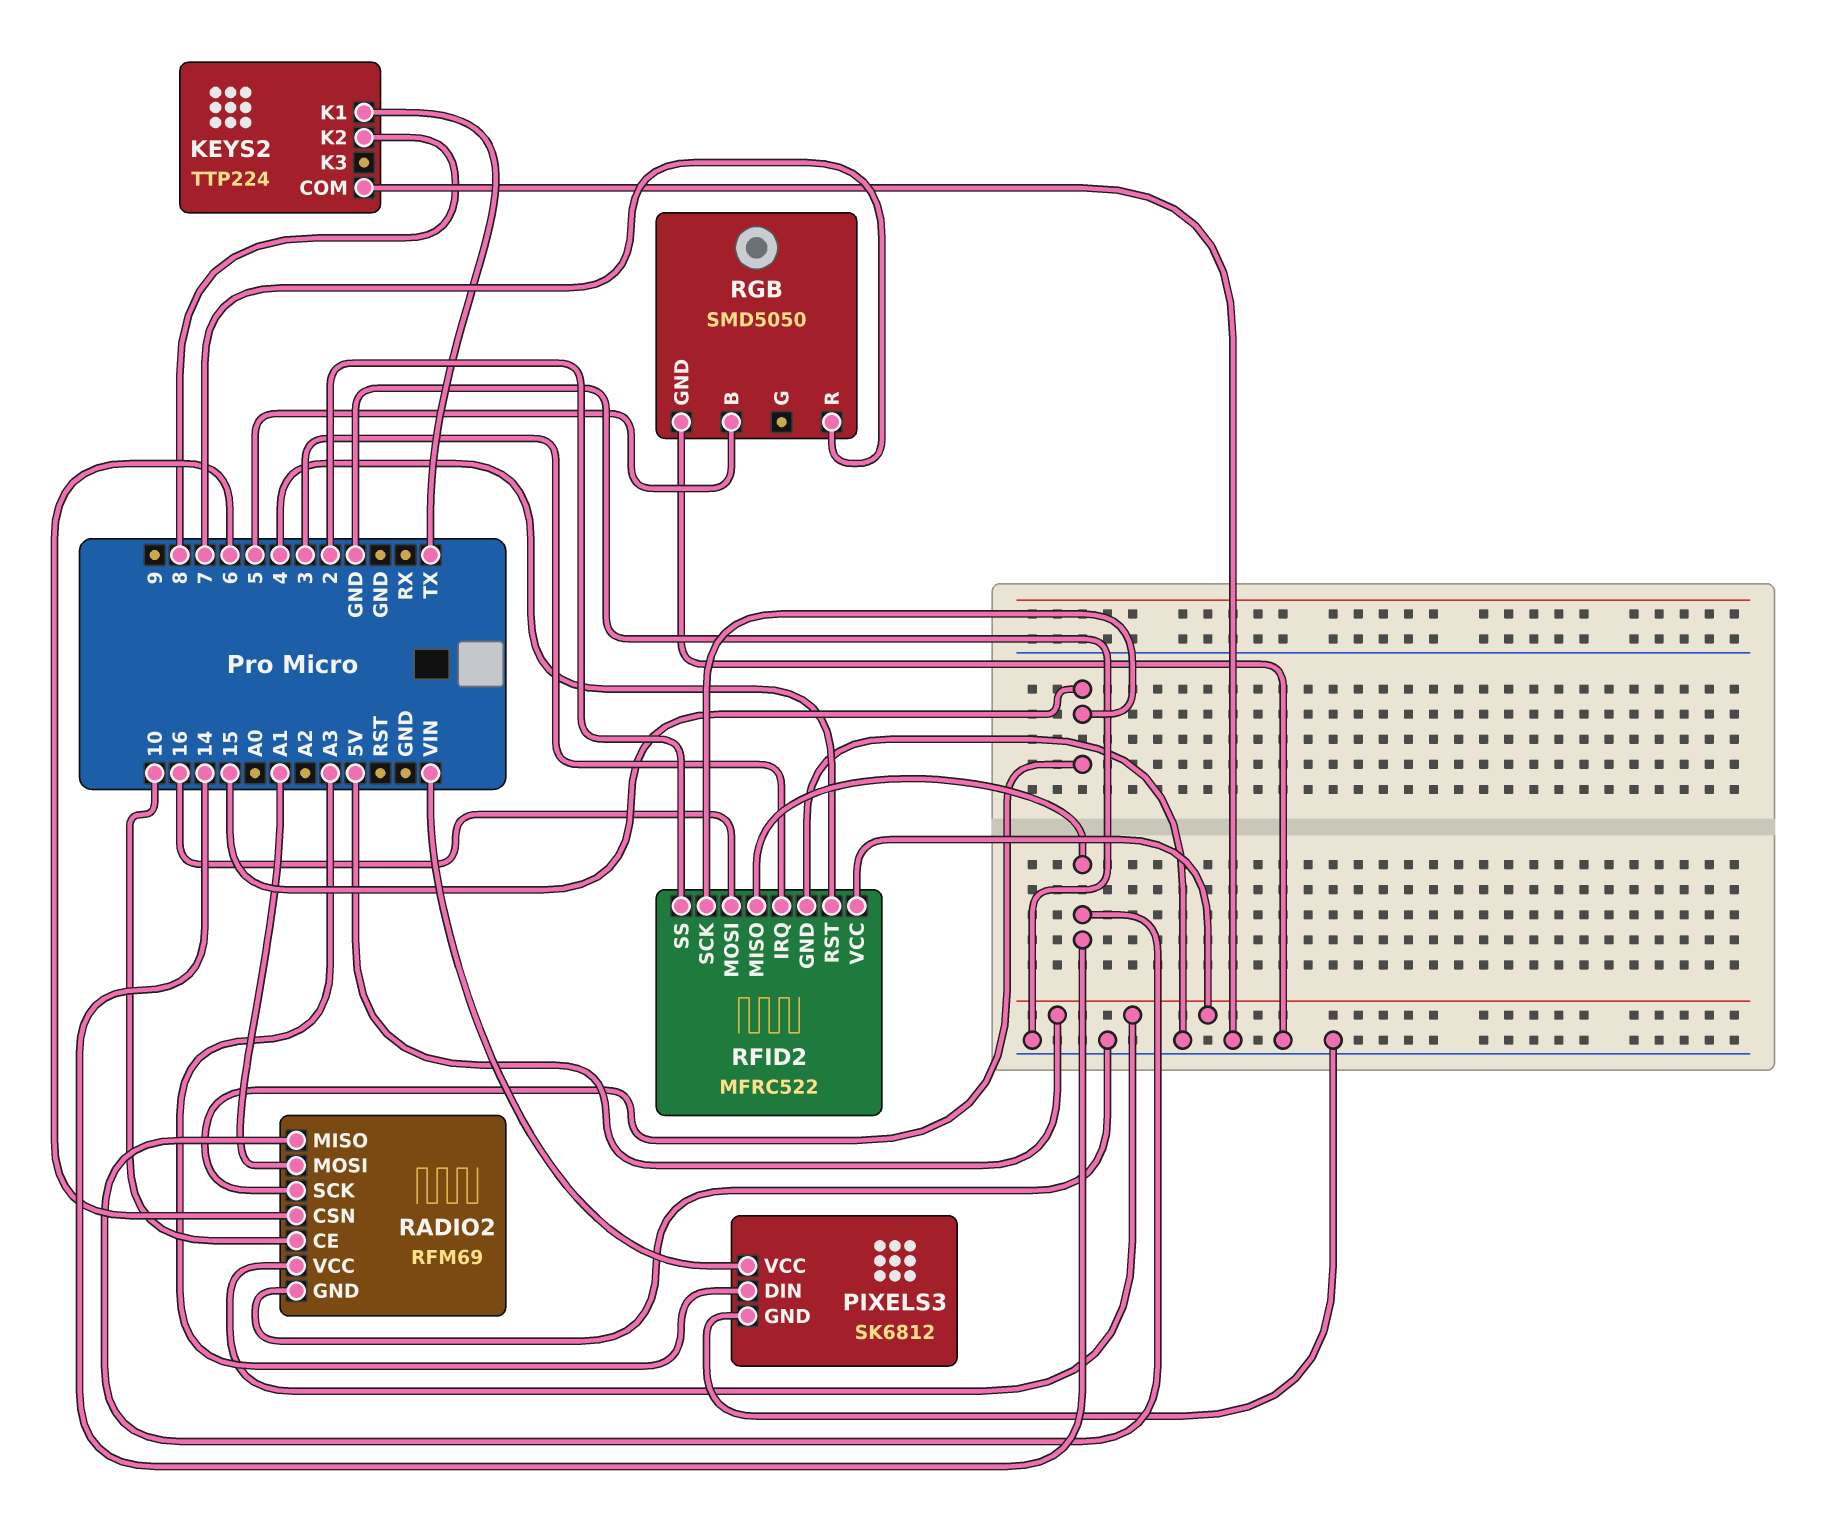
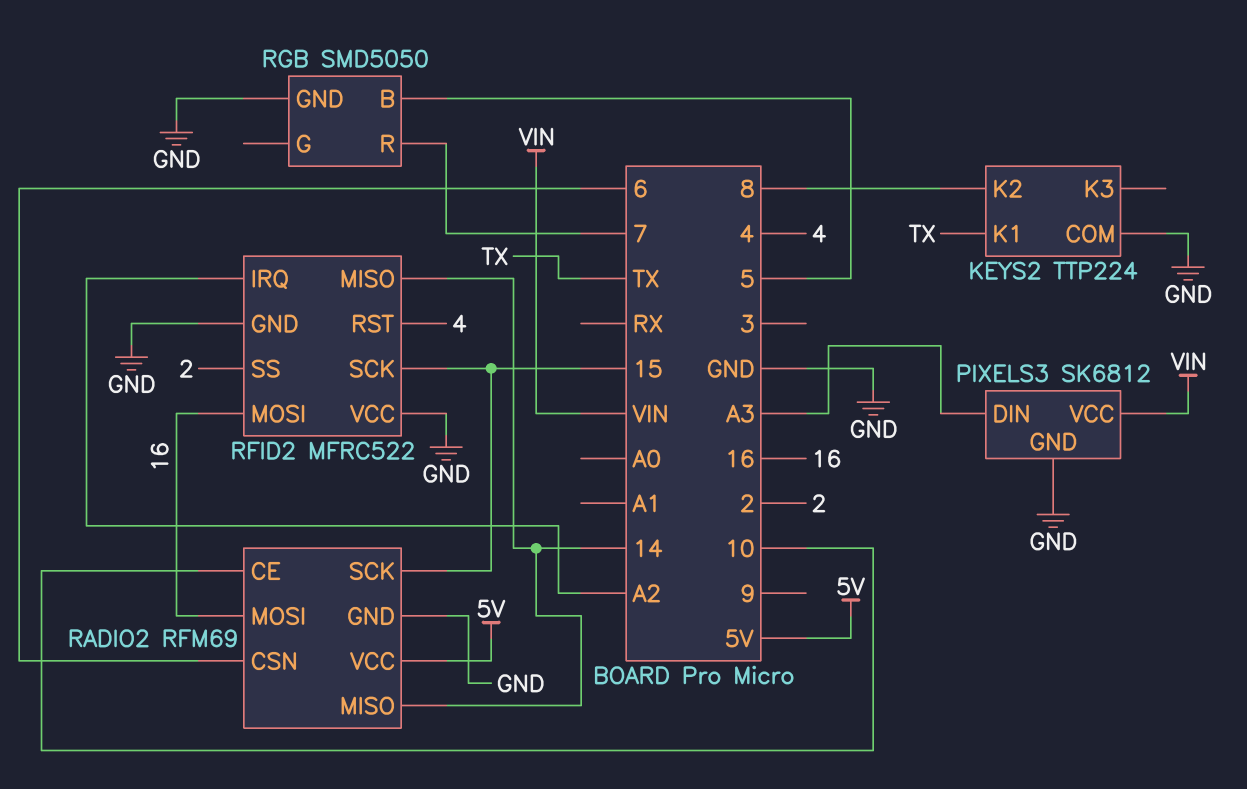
RADIO2 pin MOSI: A1 -> 16
RFID2 pin IRQ: 3 -> A2
RFID2 pin VCC: 5V -> GND

